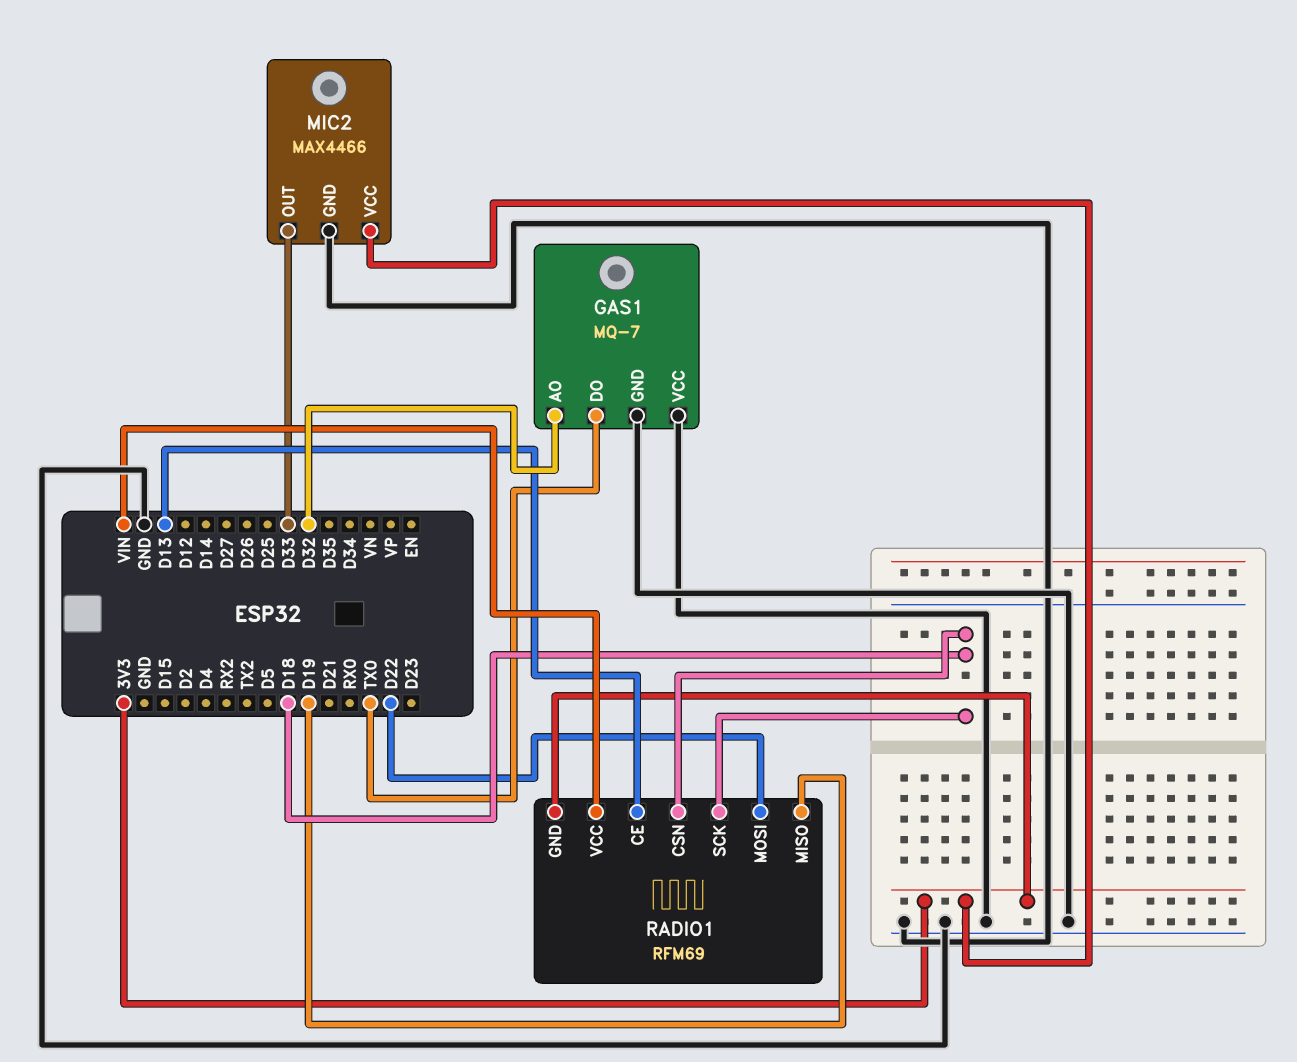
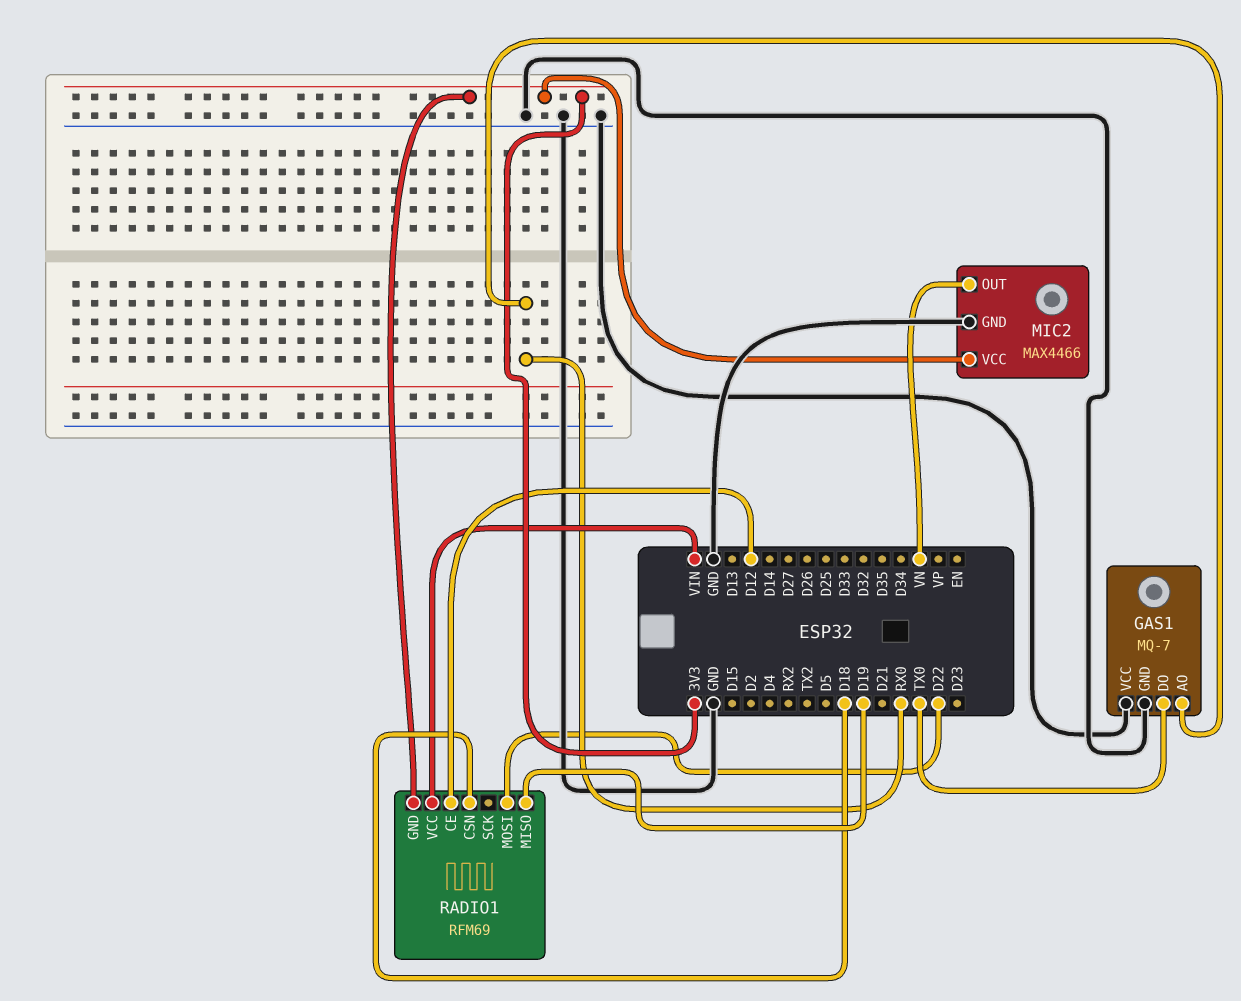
GAS1 pin AO: D32 -> RX0
MIC2 pin OUT: D33 -> VN
RADIO1 pin CE: D13 -> D12
RADIO1 pin SCK: D18 -> none

